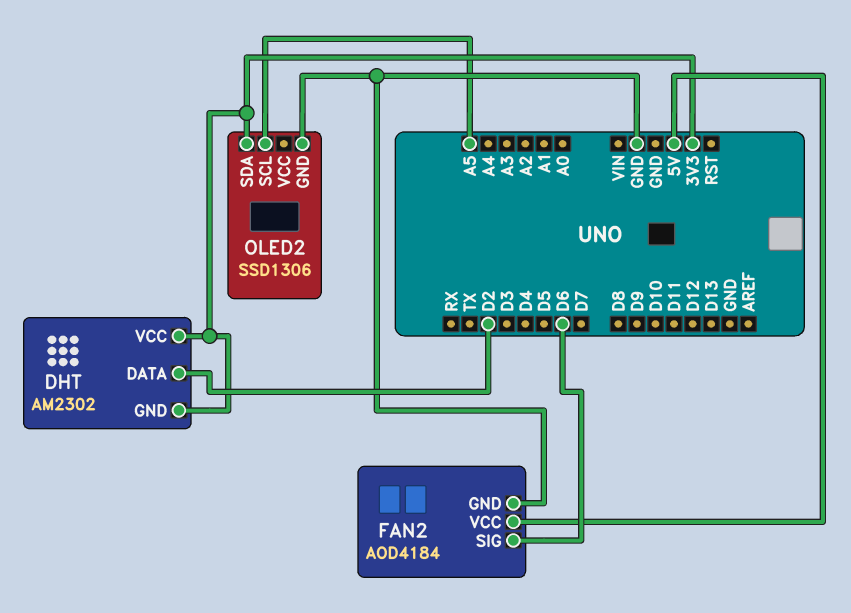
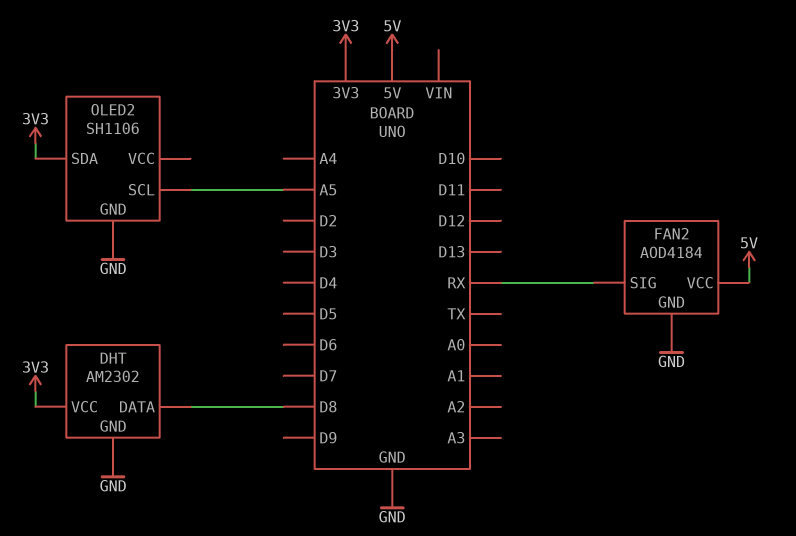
DHT pin DATA: D2 -> D8
DHT pin GND: 3V3 -> GND
FAN2 pin SIG: D6 -> RX
OLED2: SSD1306 -> SH1106

